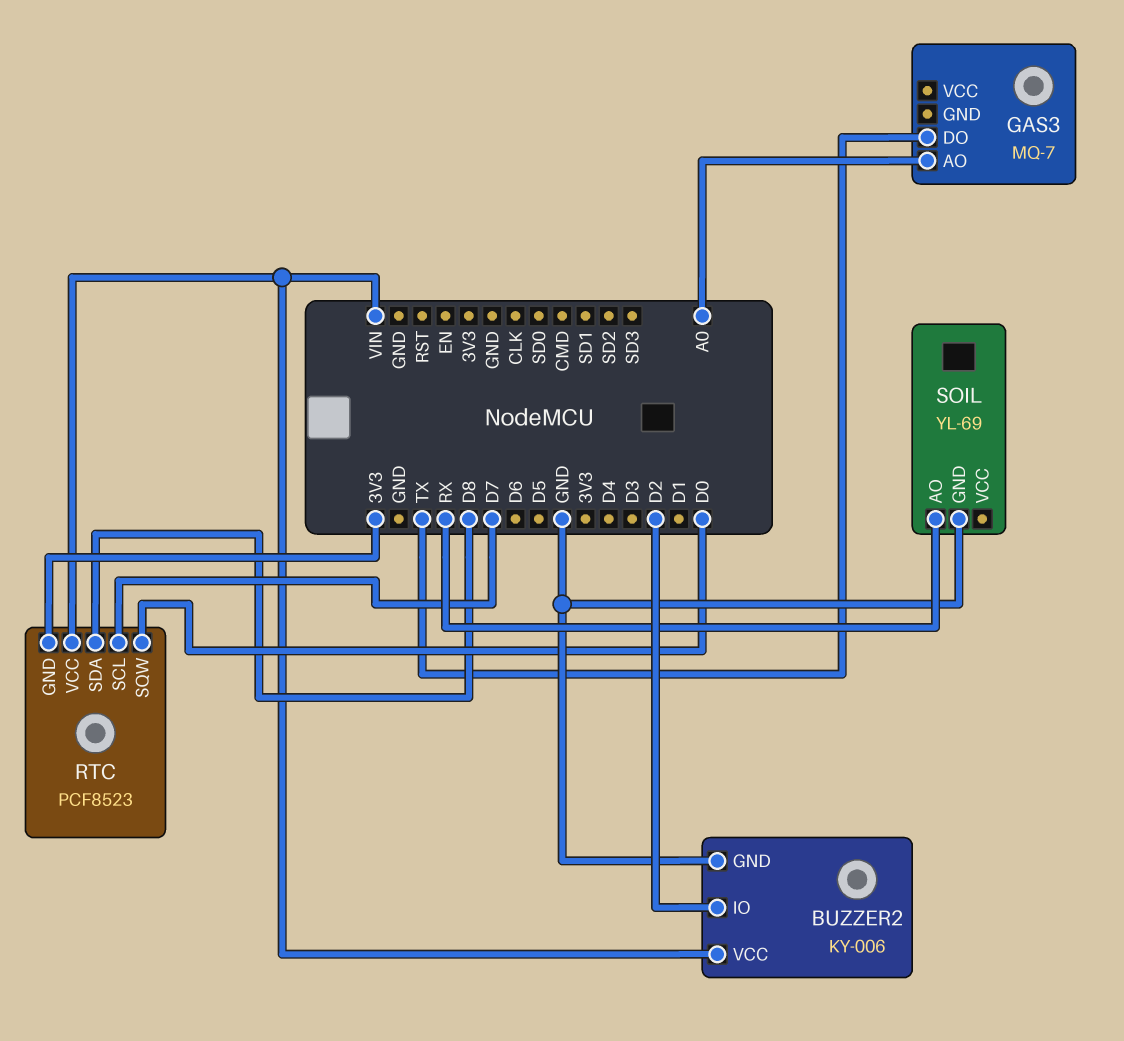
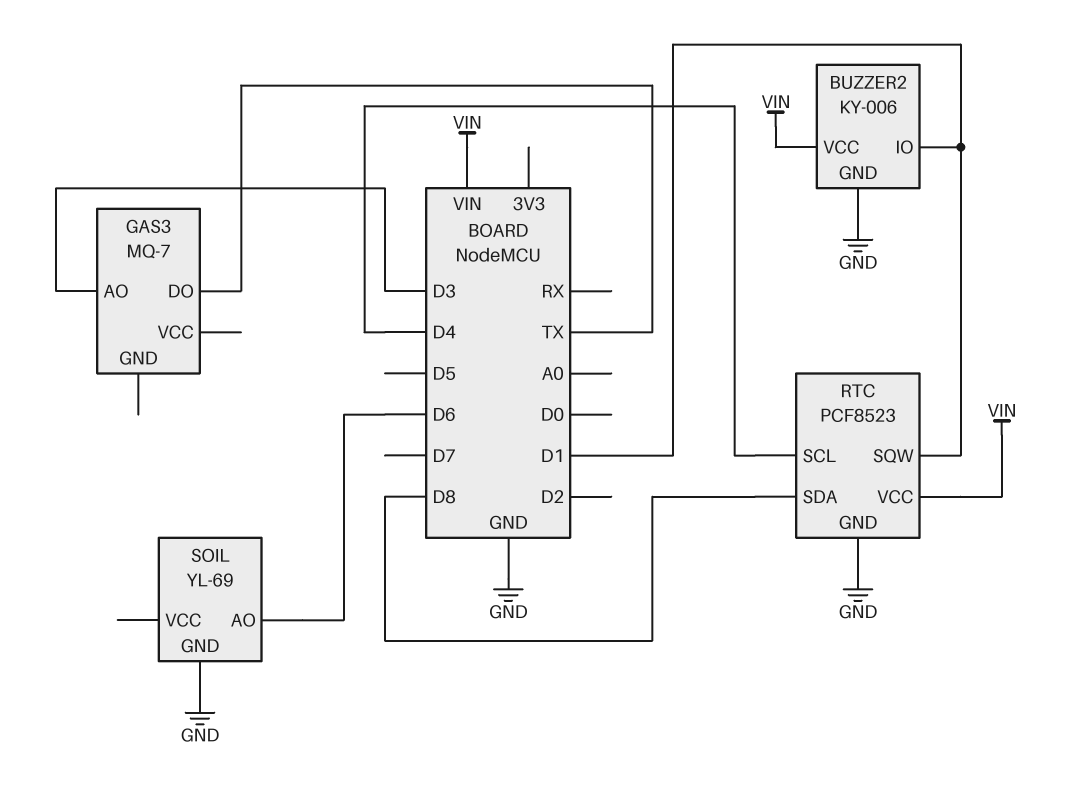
BUZZER2 pin IO: D2 -> D1
GAS3 pin AO: A0 -> D3
RTC pin GND: 3V3 -> GND
RTC pin SCL: D7 -> D4
RTC pin SQW: D0 -> D1
SOIL pin AO: RX -> D6

